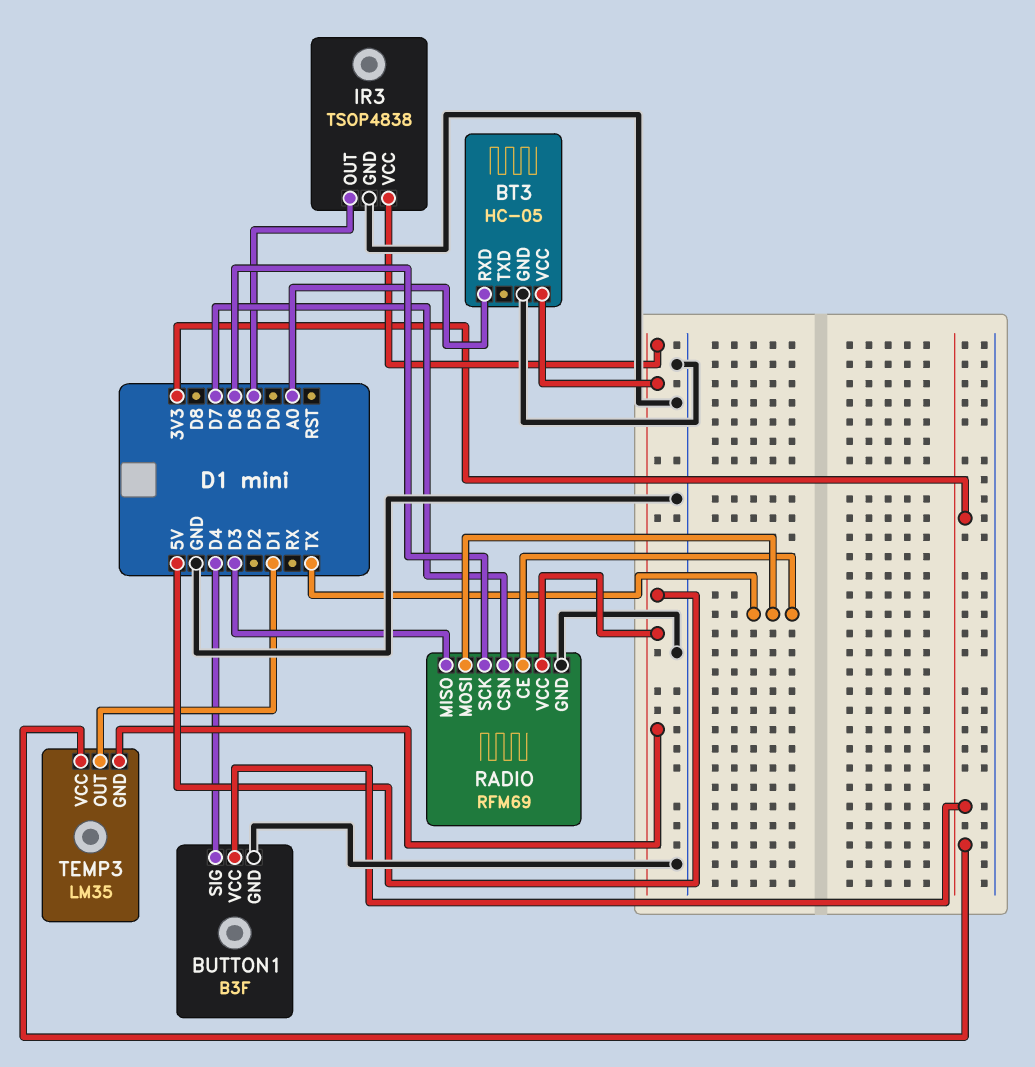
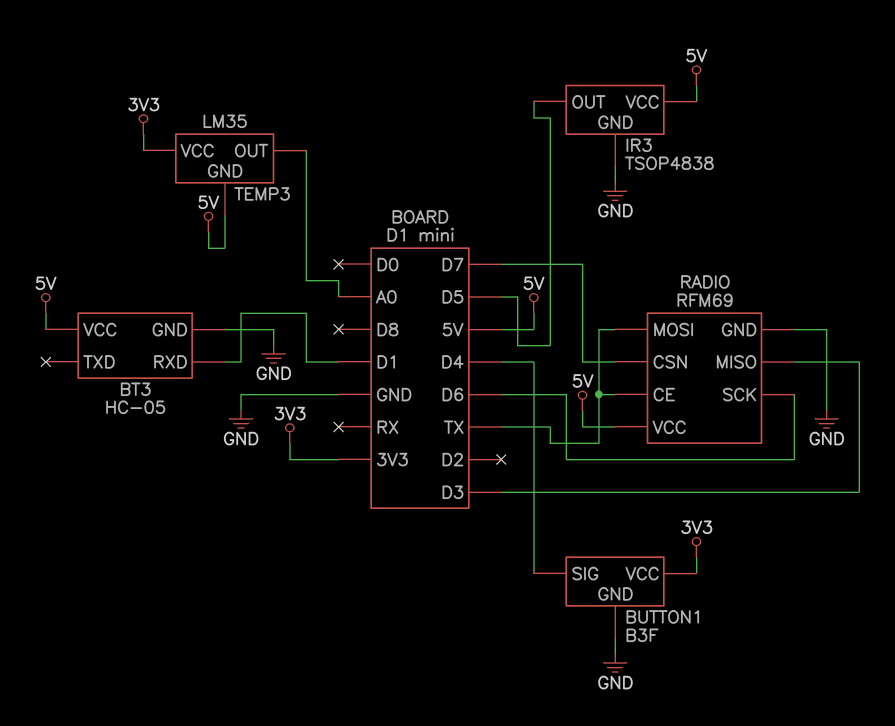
BT3 pin RXD: A0 -> D1
TEMP3 pin OUT: D1 -> A0

